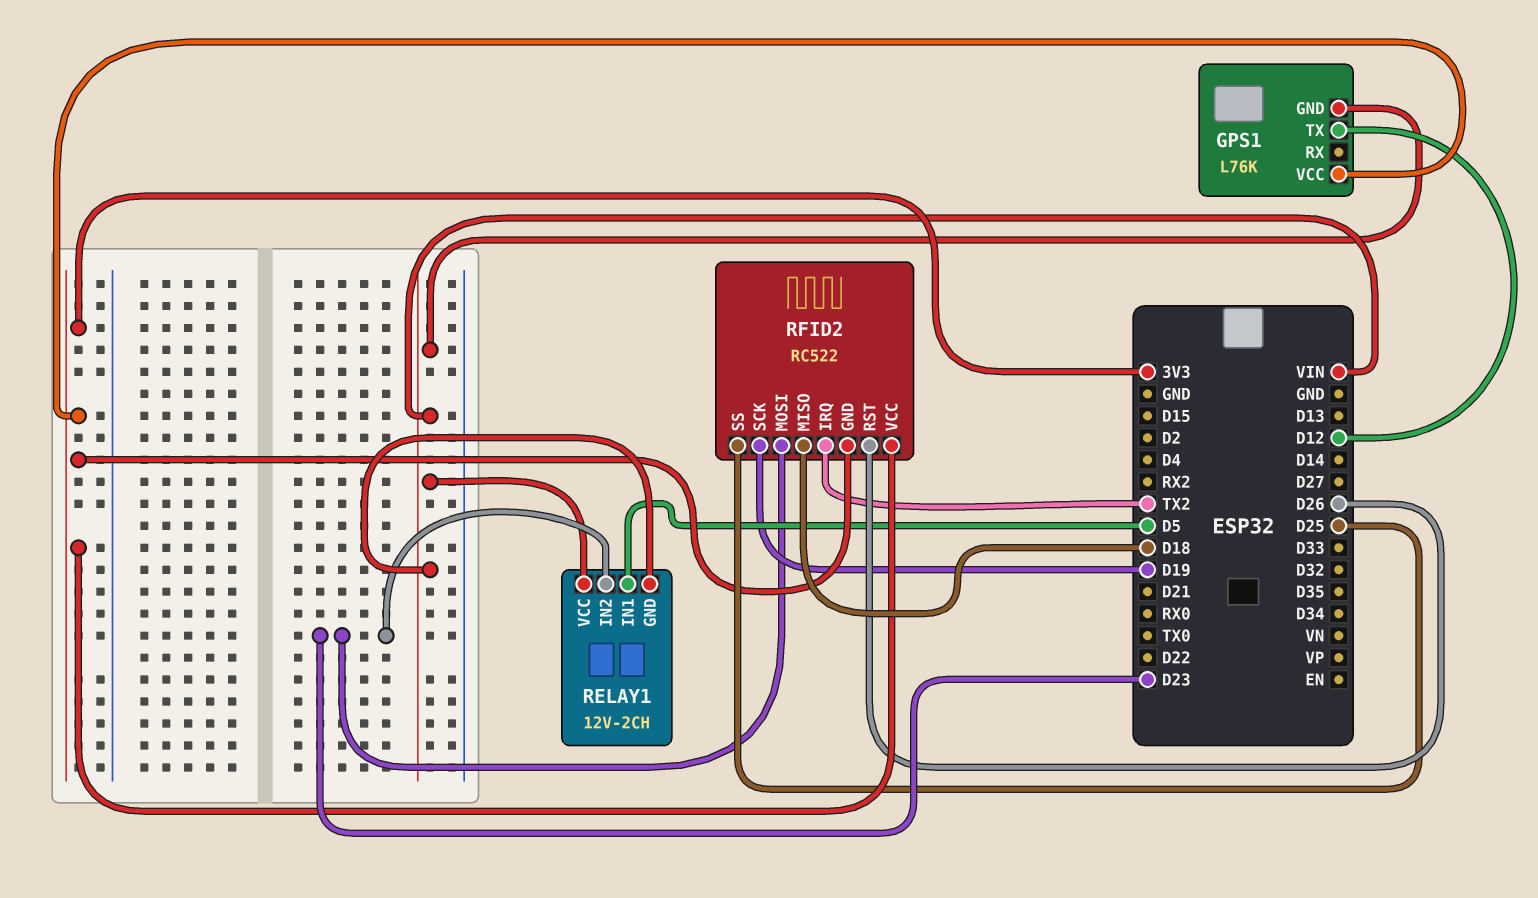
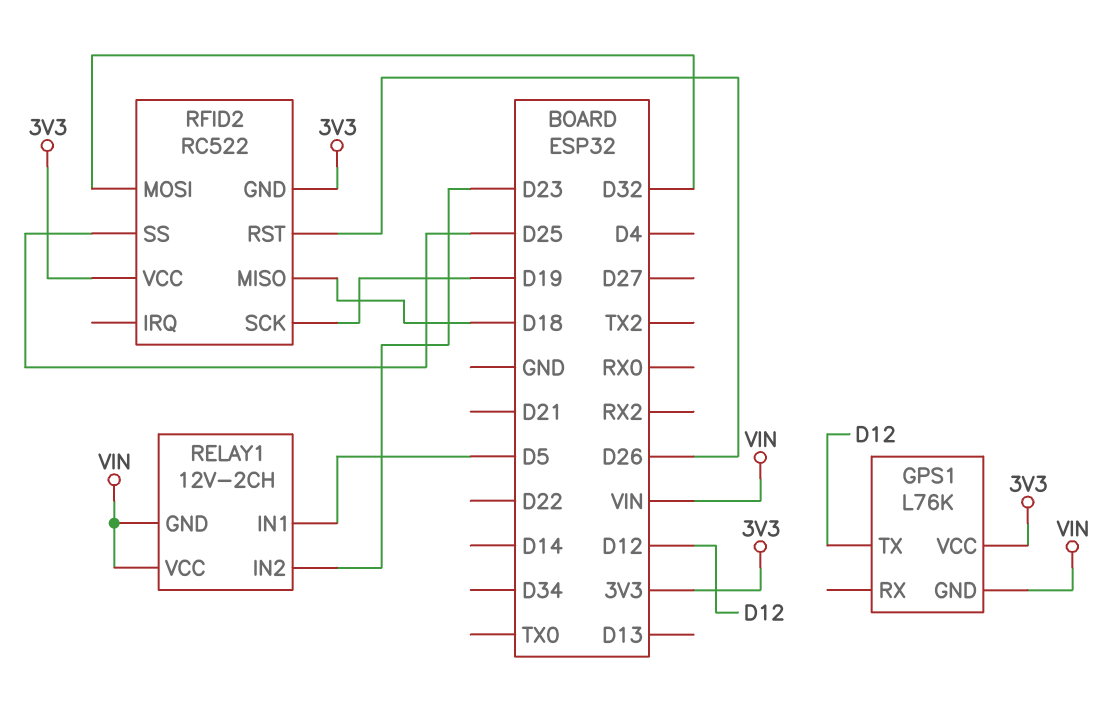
RFID2 pin IRQ: TX2 -> none
RFID2 pin MOSI: D23 -> D32

